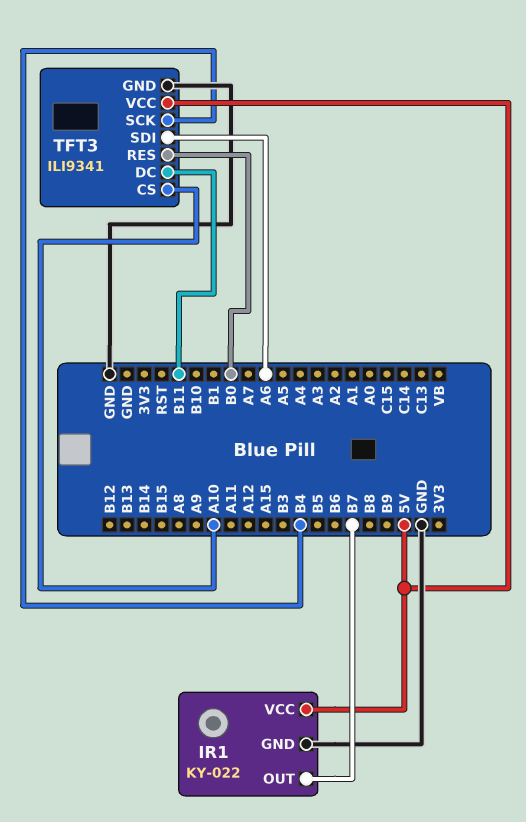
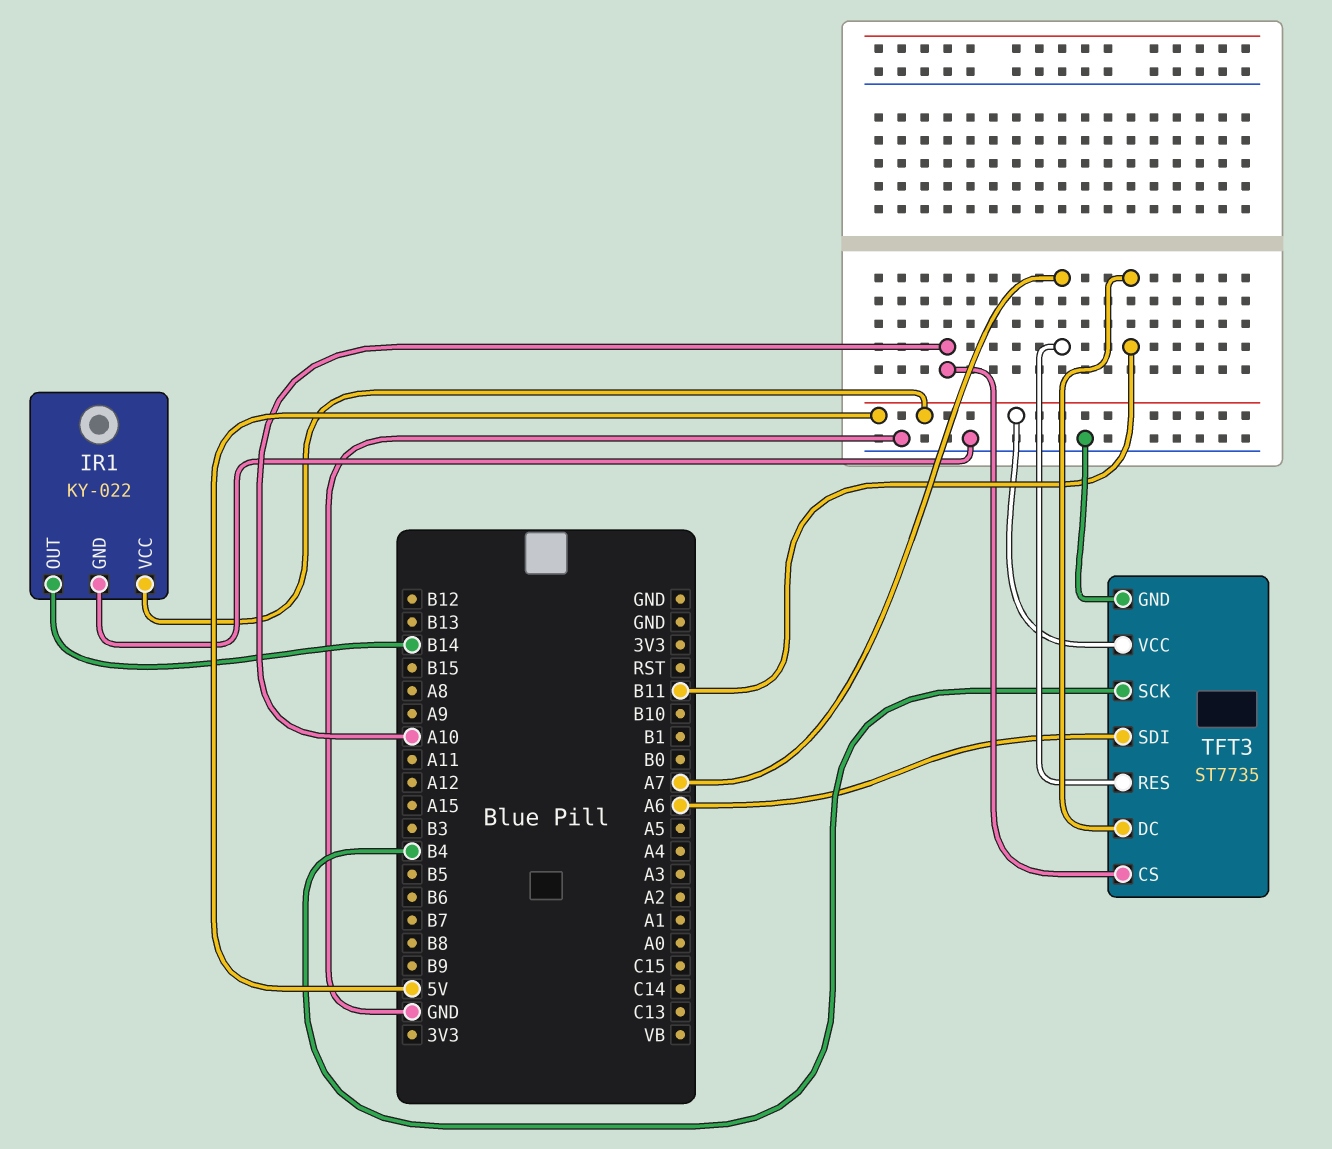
IR1 pin OUT: B7 -> B14
TFT3: ILI9341 -> ST7735
TFT3 pin RES: B0 -> A7

